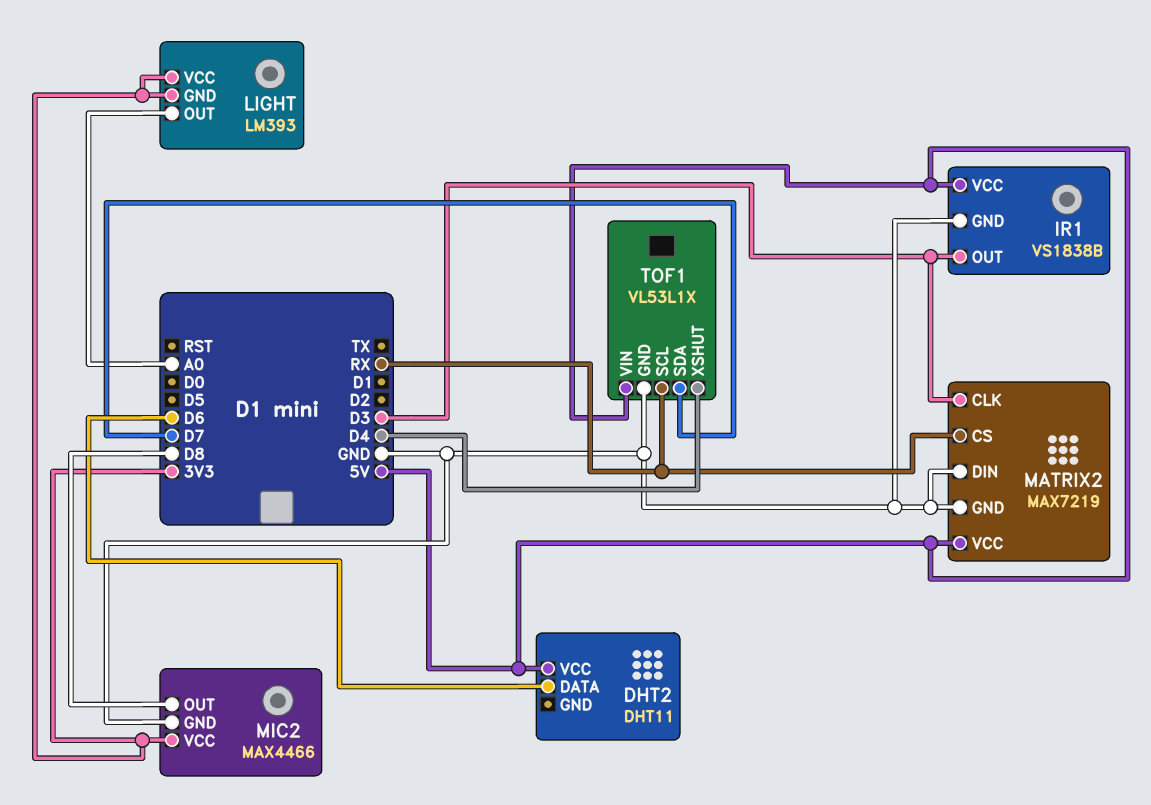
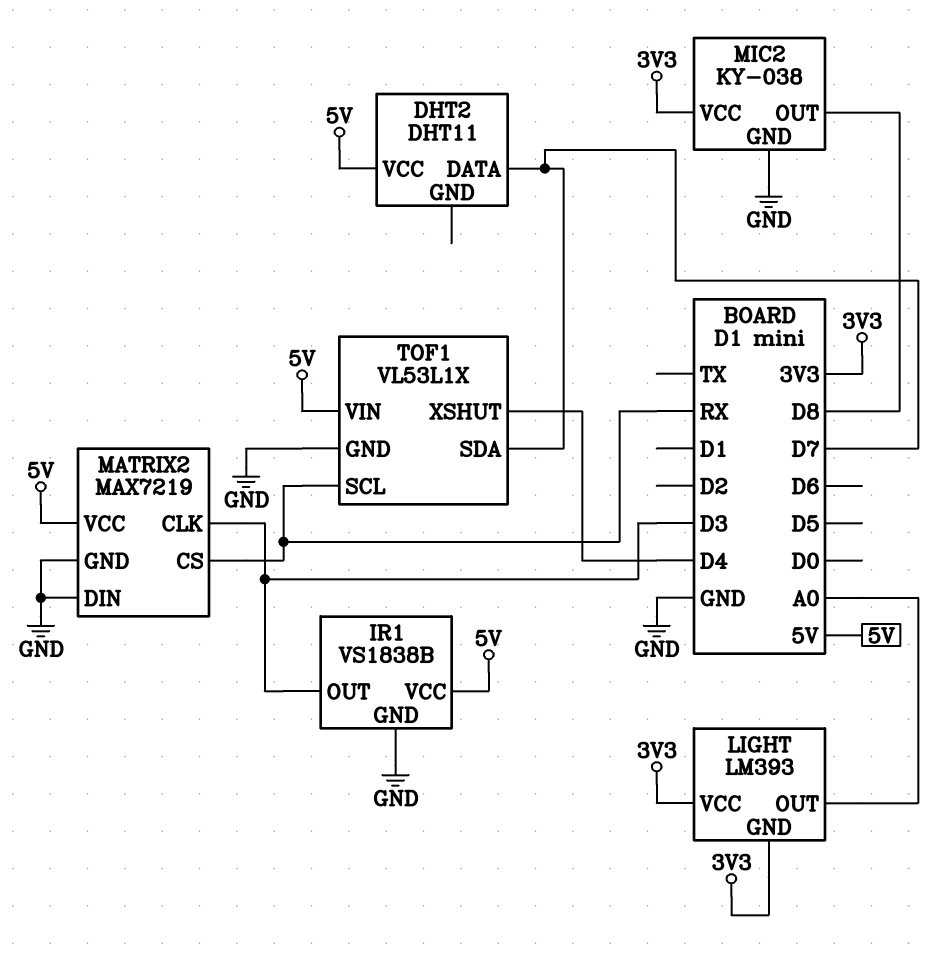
DHT2 pin DATA: D6 -> D7
MIC2: MAX4466 -> KY-038

